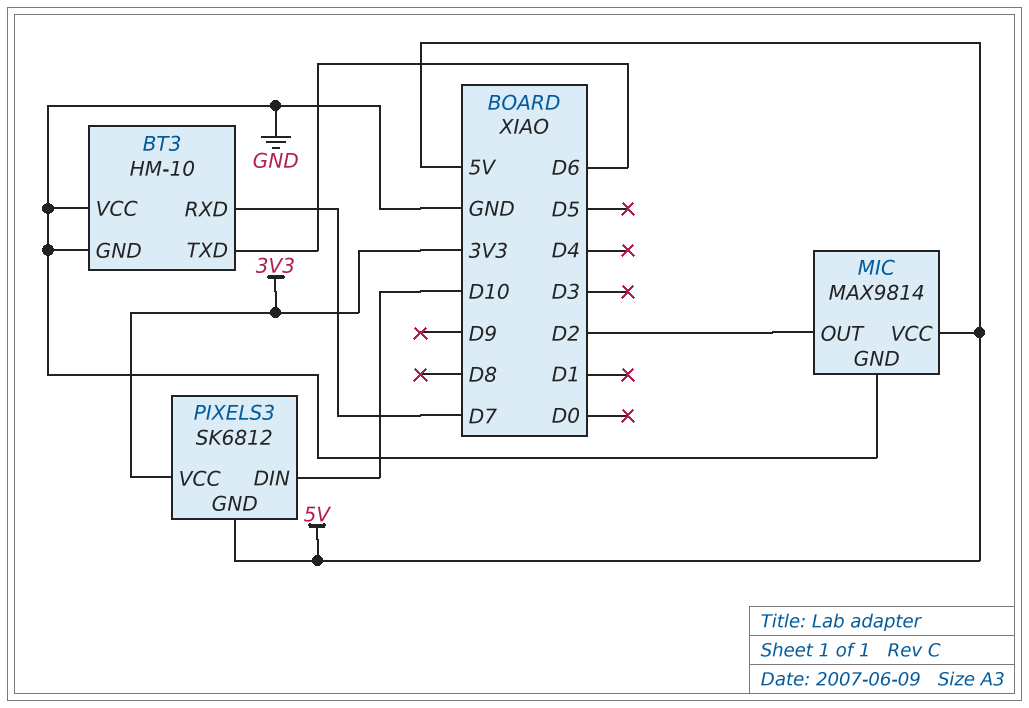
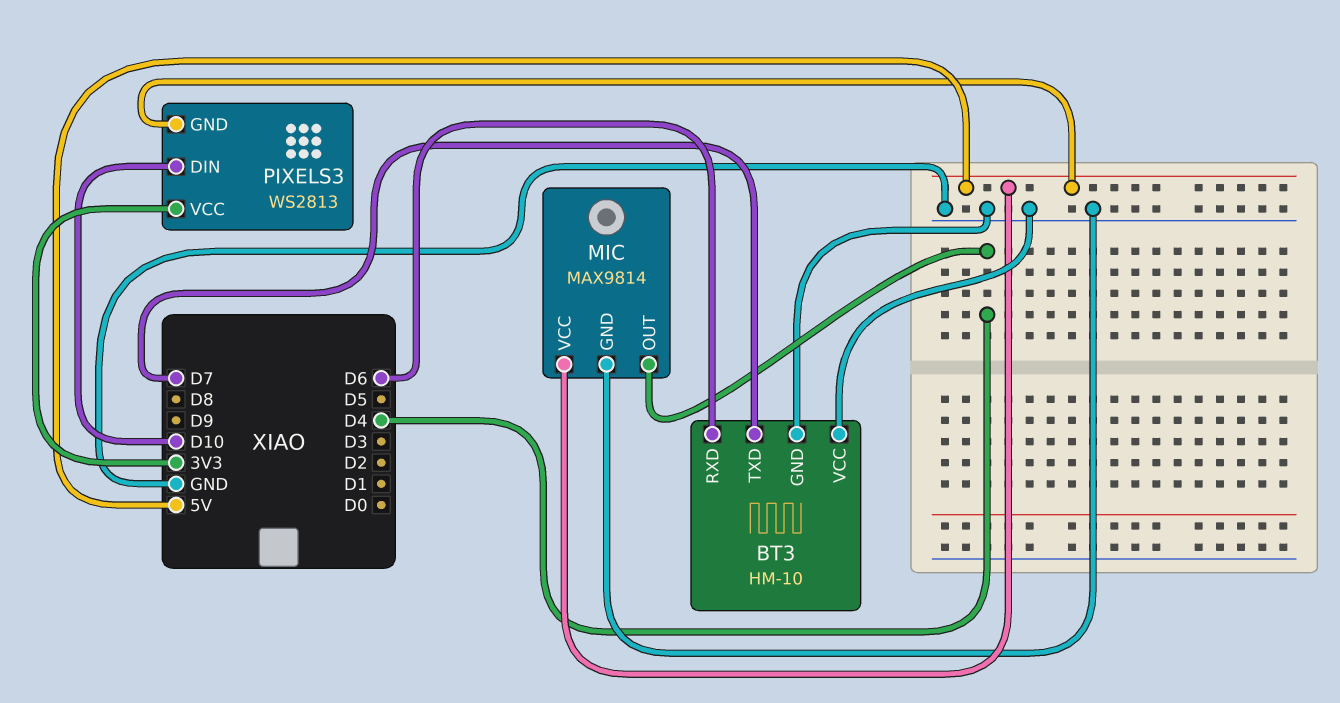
BT3 pin RXD: D7 -> D6
BT3 pin TXD: D6 -> D7
MIC pin OUT: D2 -> D4
PIXELS3: SK6812 -> WS2813

